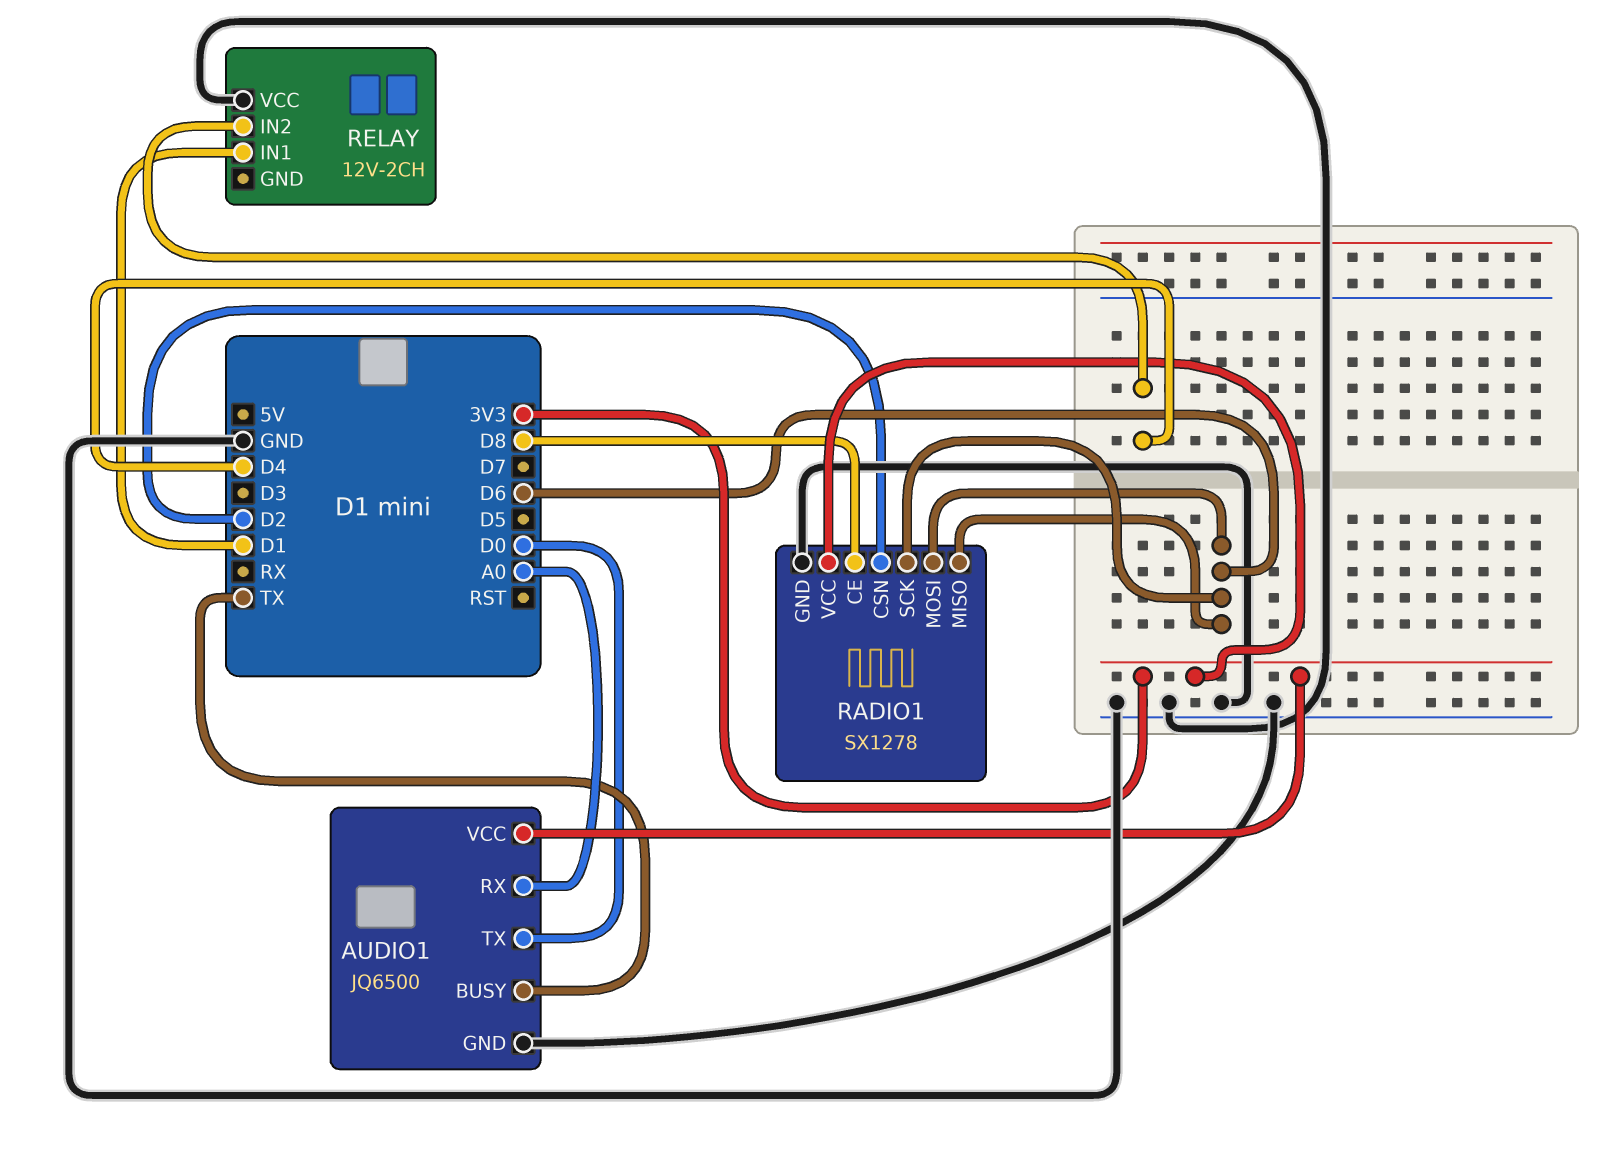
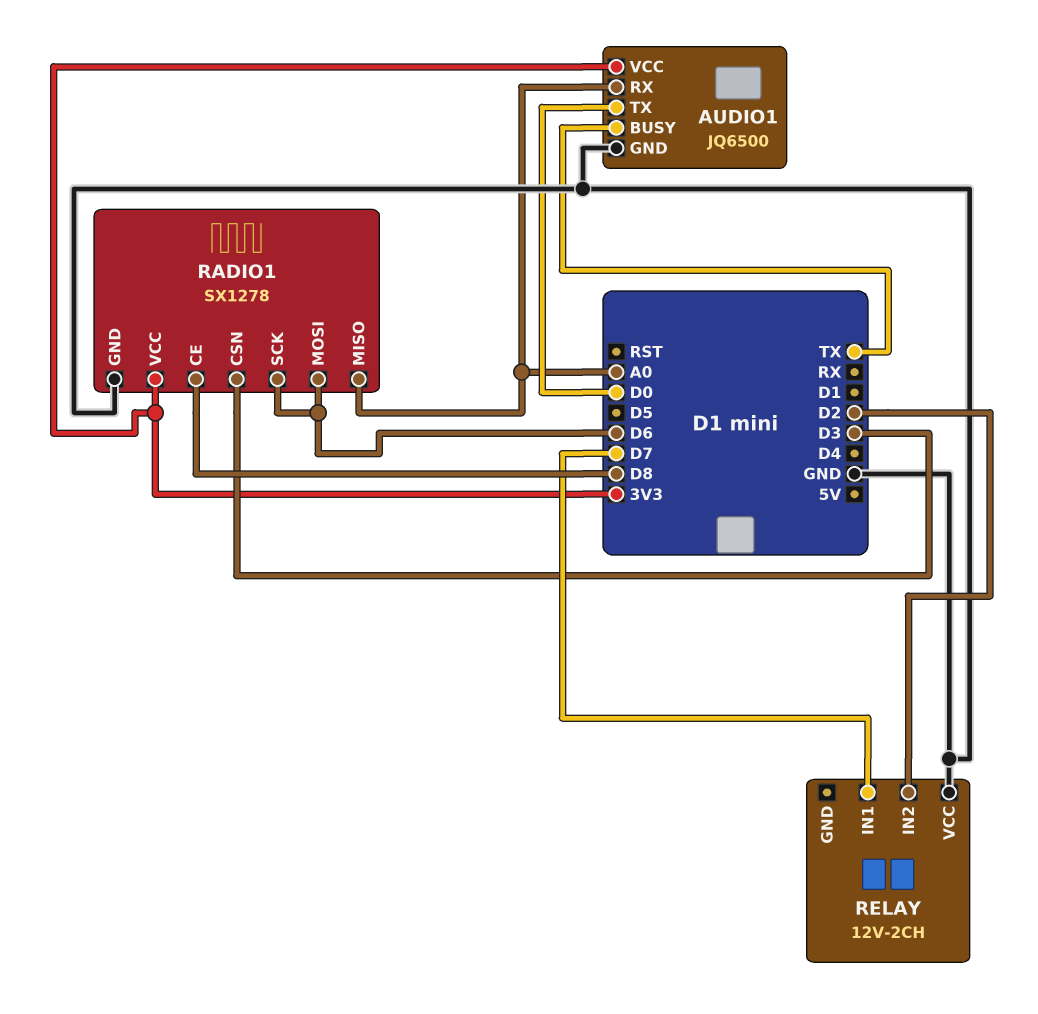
RADIO1 pin CSN: D2 -> D3
RADIO1 pin MISO: D6 -> A0
RELAY pin IN1: D1 -> D7
RELAY pin IN2: D4 -> D2

